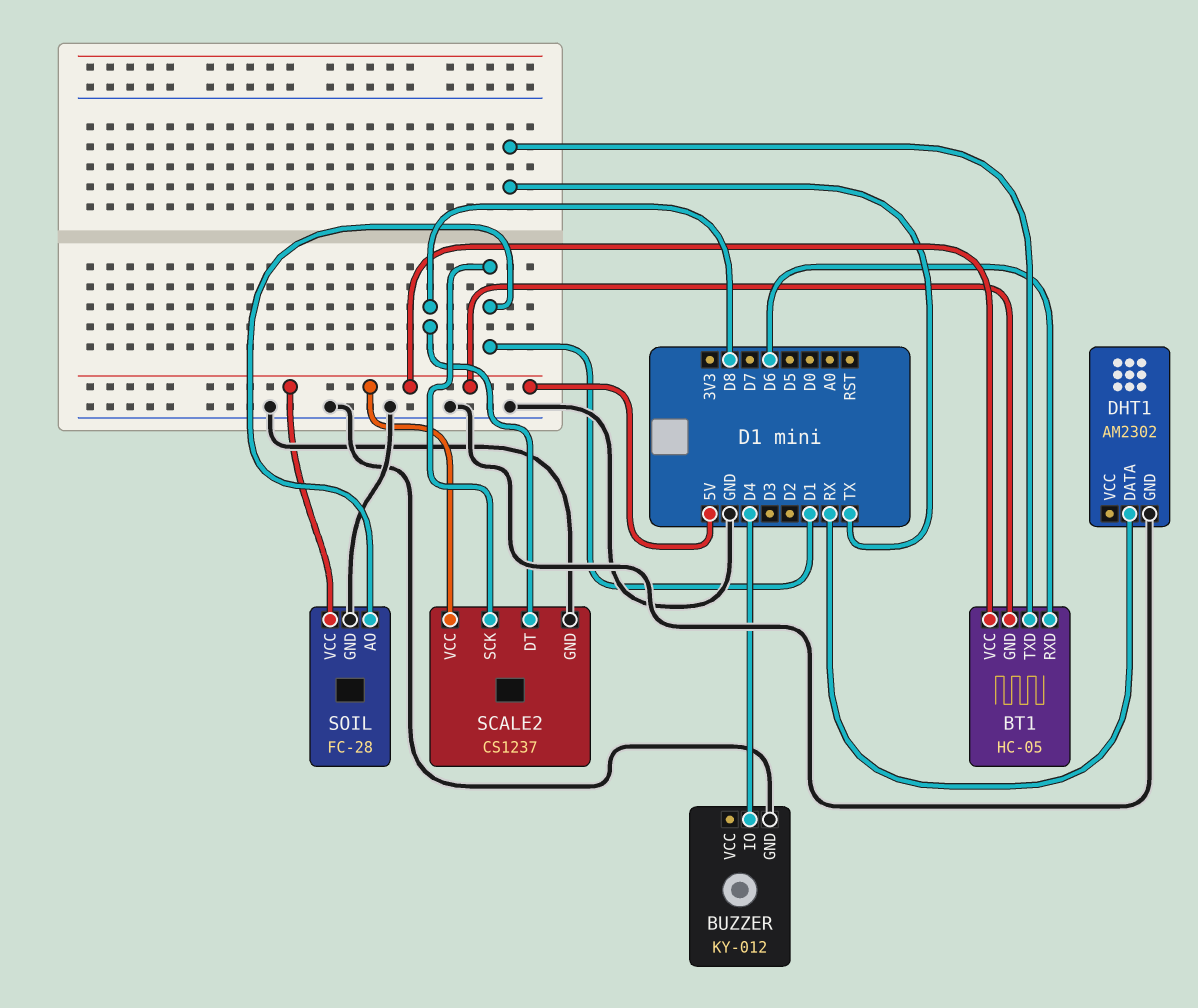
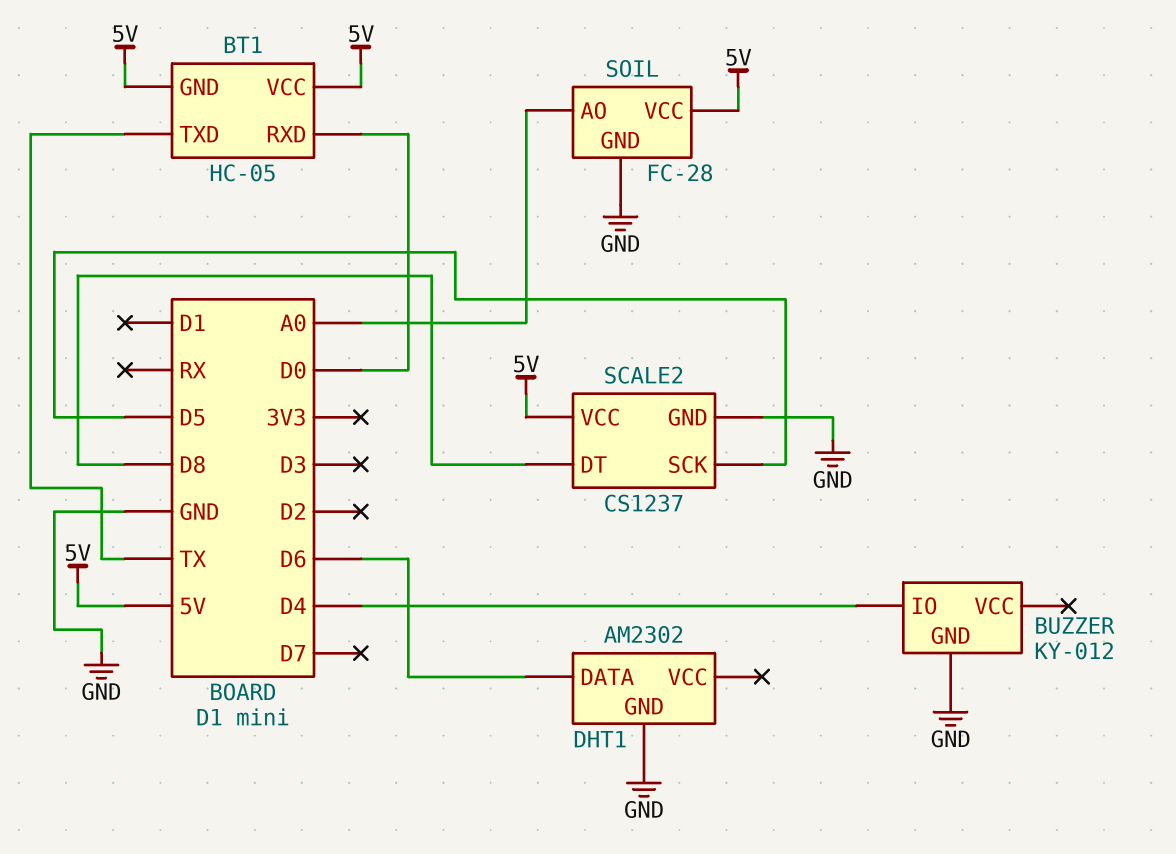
BT1 pin RXD: D6 -> D0
DHT1 pin DATA: RX -> D6
SCALE2 pin SCK: D1 -> D5
SOIL pin AO: D1 -> A0

